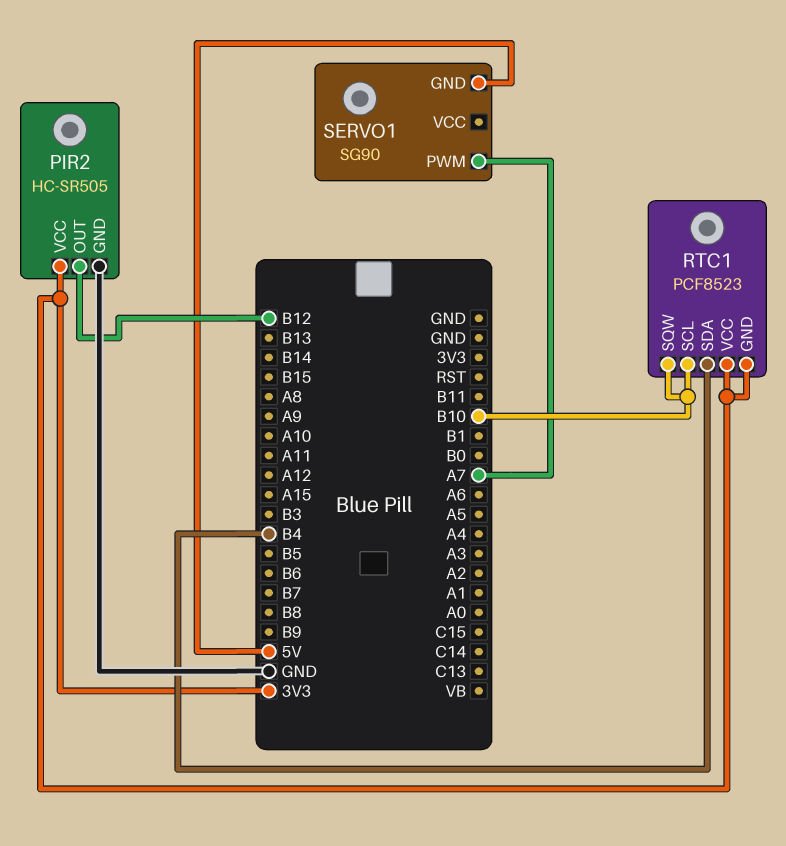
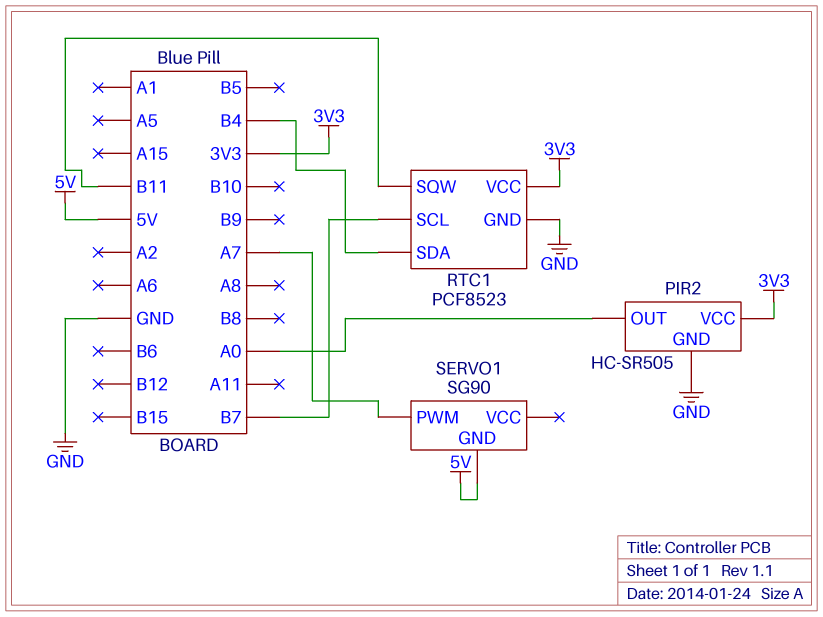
PIR2 pin OUT: B12 -> A0
RTC1 pin GND: 3V3 -> GND
RTC1 pin SCL: B10 -> B7
RTC1 pin SQW: B10 -> B11

